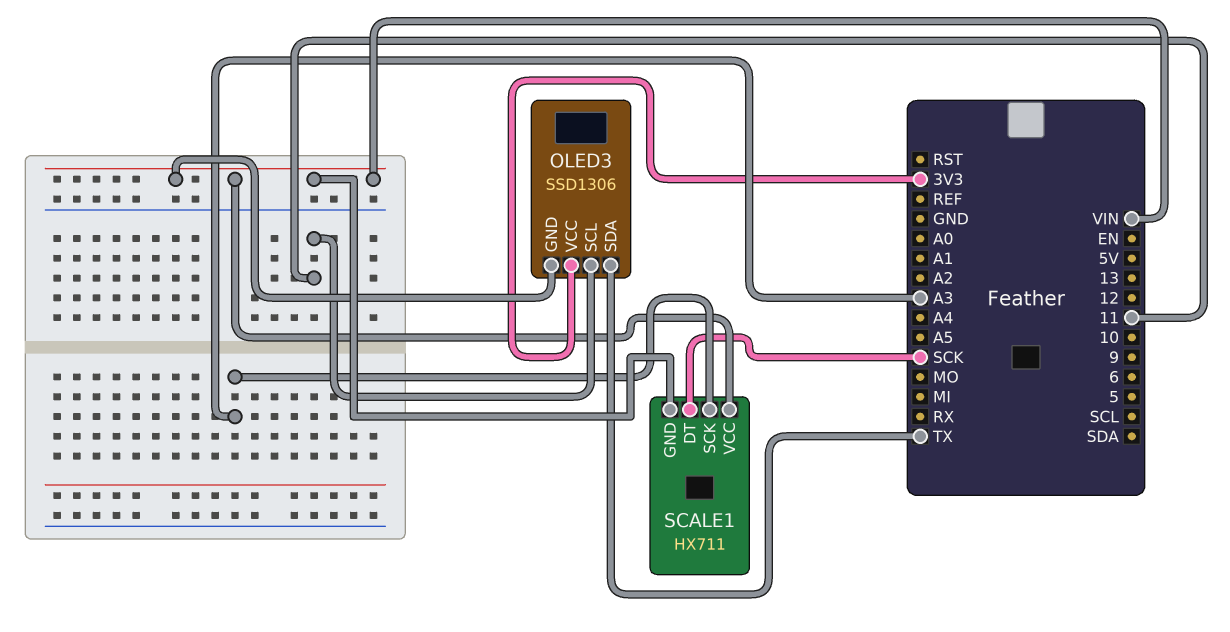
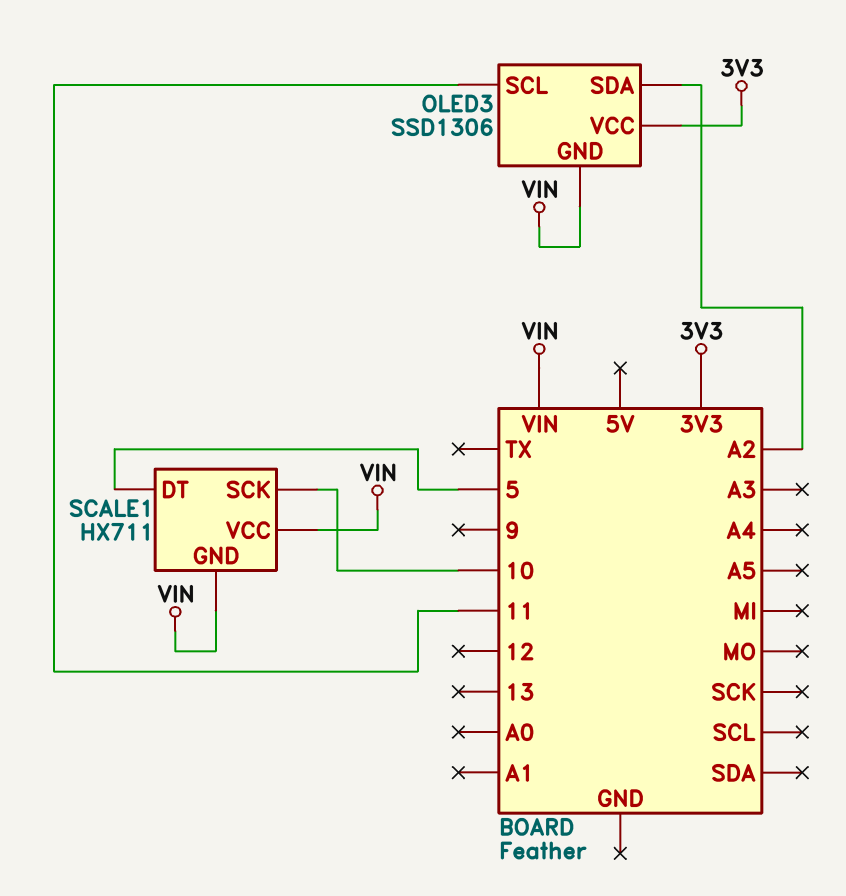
OLED3 pin SDA: TX -> A2
SCALE1 pin DT: SCK -> 5
SCALE1 pin SCK: A3 -> 10

